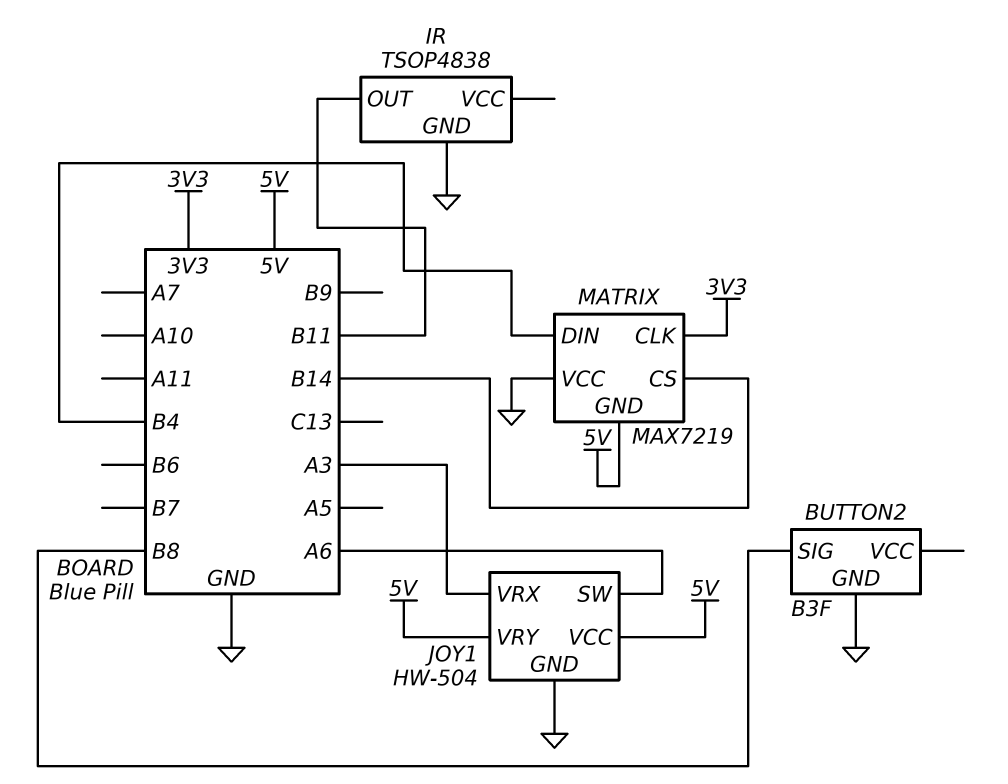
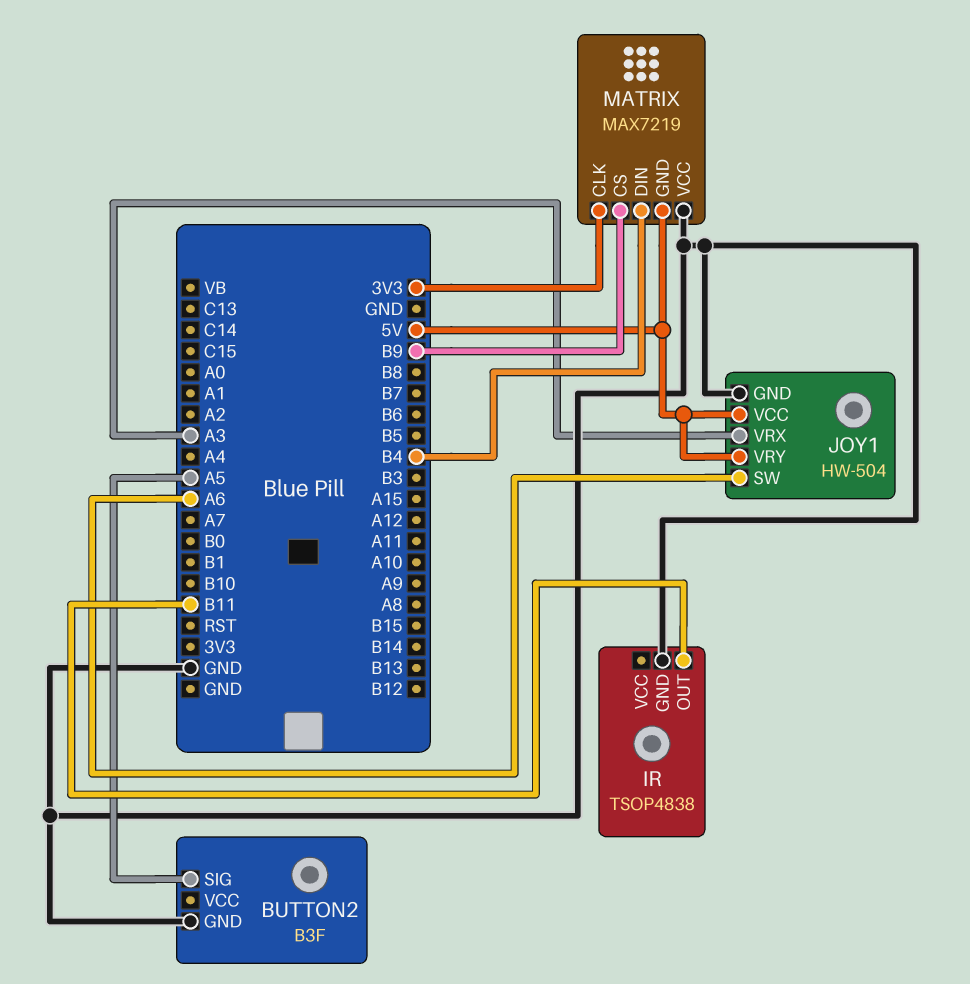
BUTTON2 pin SIG: B8 -> A5
MATRIX pin CS: B14 -> B9

